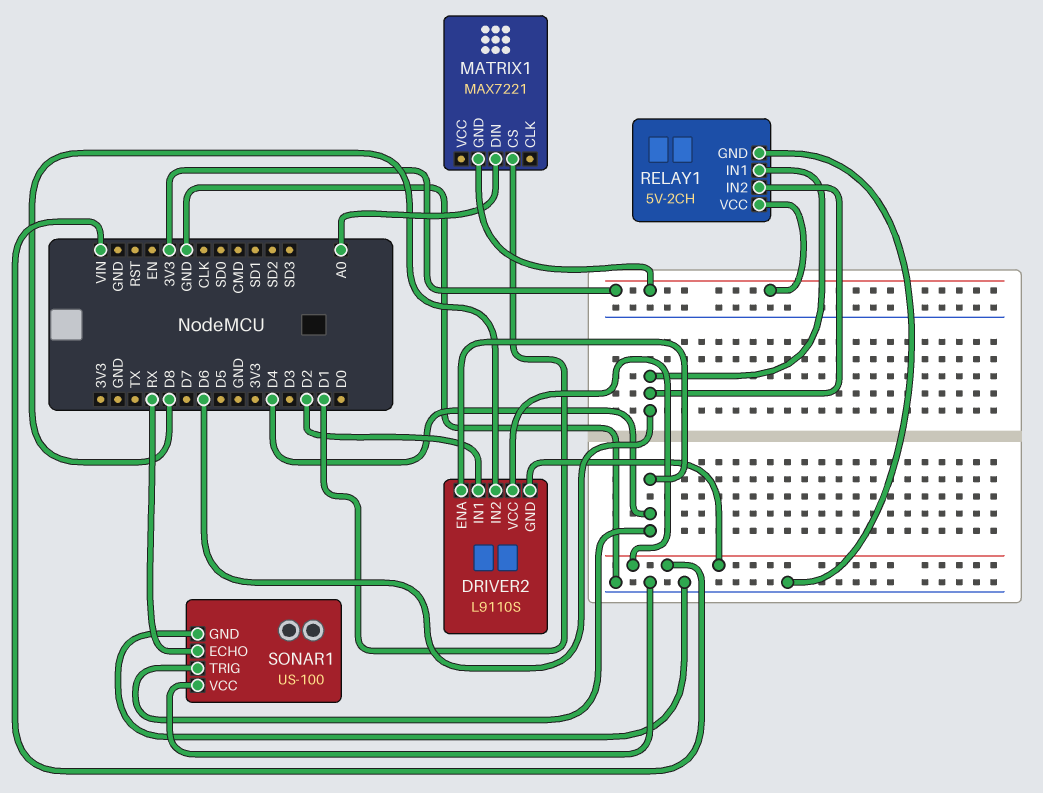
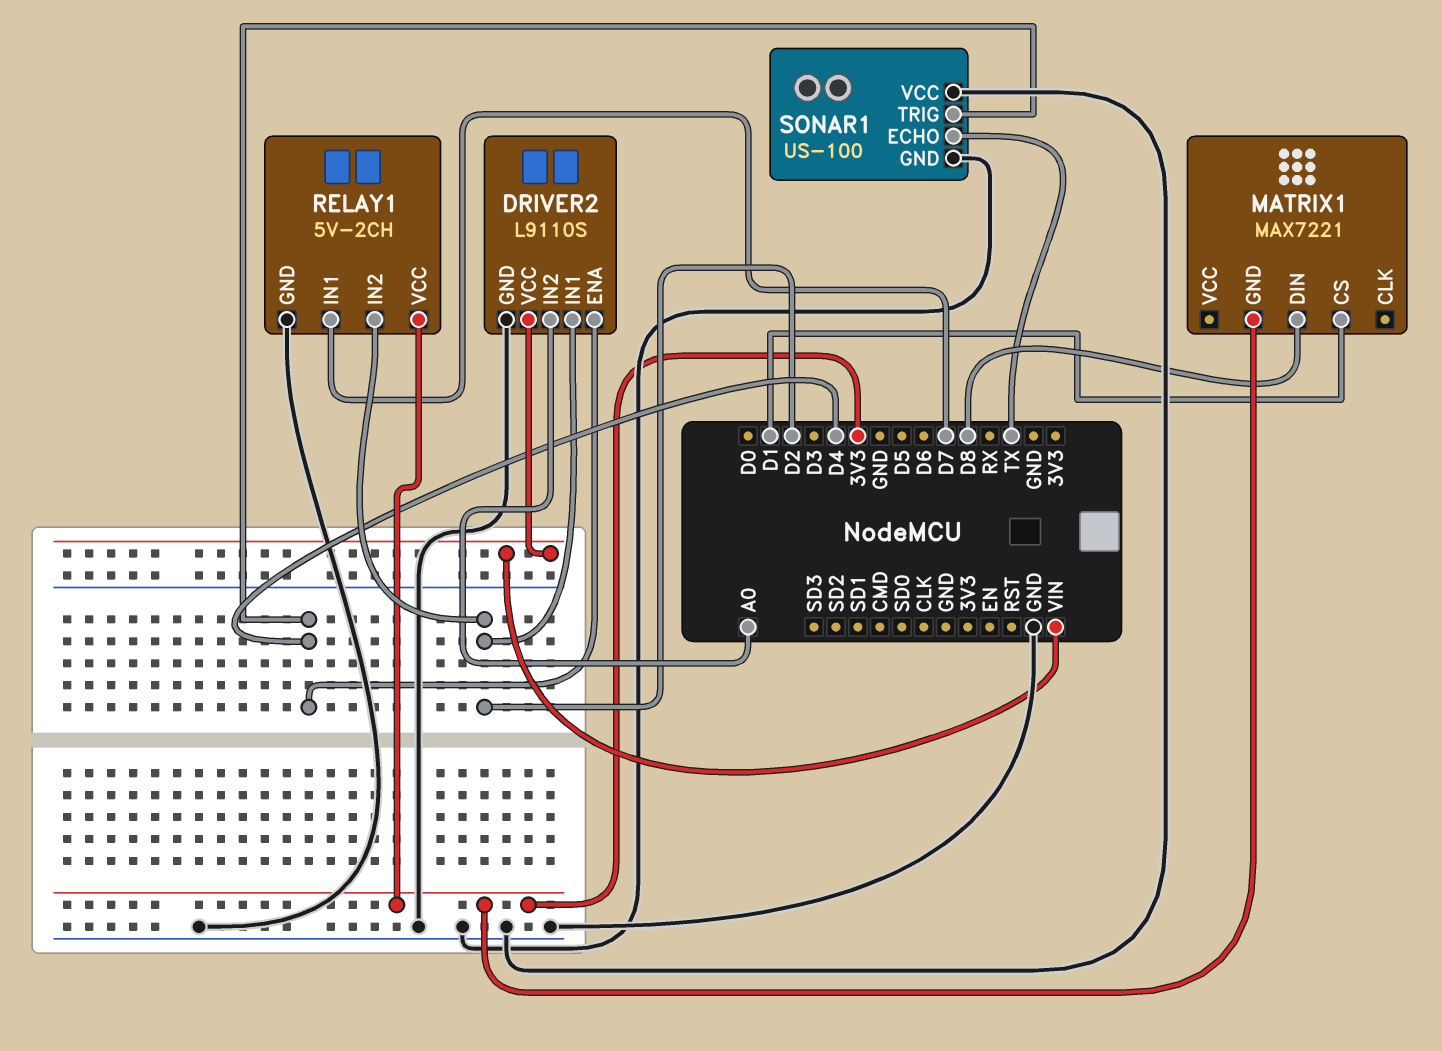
DRIVER2 pin GND: VIN -> GND
DRIVER2 pin IN2: D8 -> A0
MATRIX1 pin DIN: A0 -> D8
RELAY1 pin IN1: D6 -> D7
RELAY1 pin IN2: D6 -> D2
SONAR1 pin ECHO: RX -> TX

